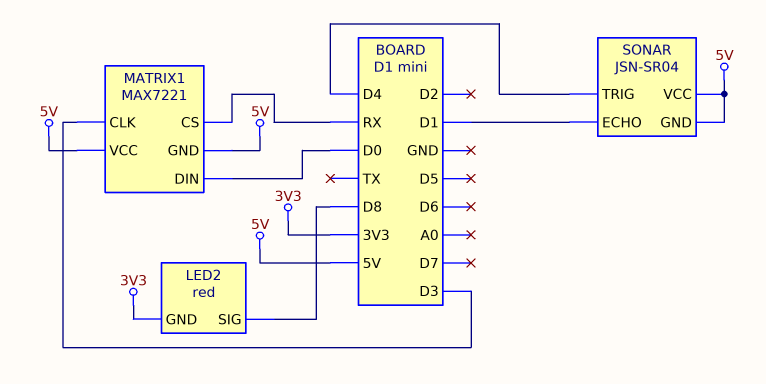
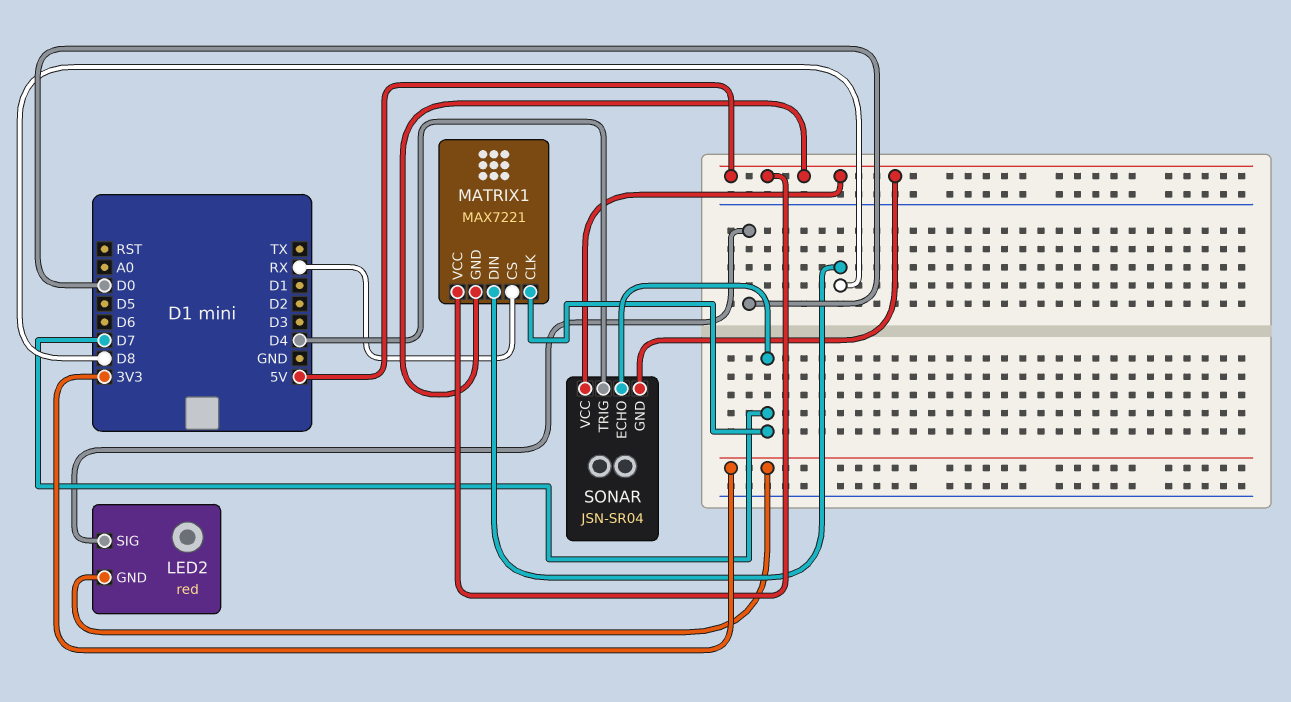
LED2 pin SIG: D8 -> D0
MATRIX1 pin CLK: D3 -> D7
MATRIX1 pin DIN: D0 -> D8
SONAR pin ECHO: D1 -> D7

